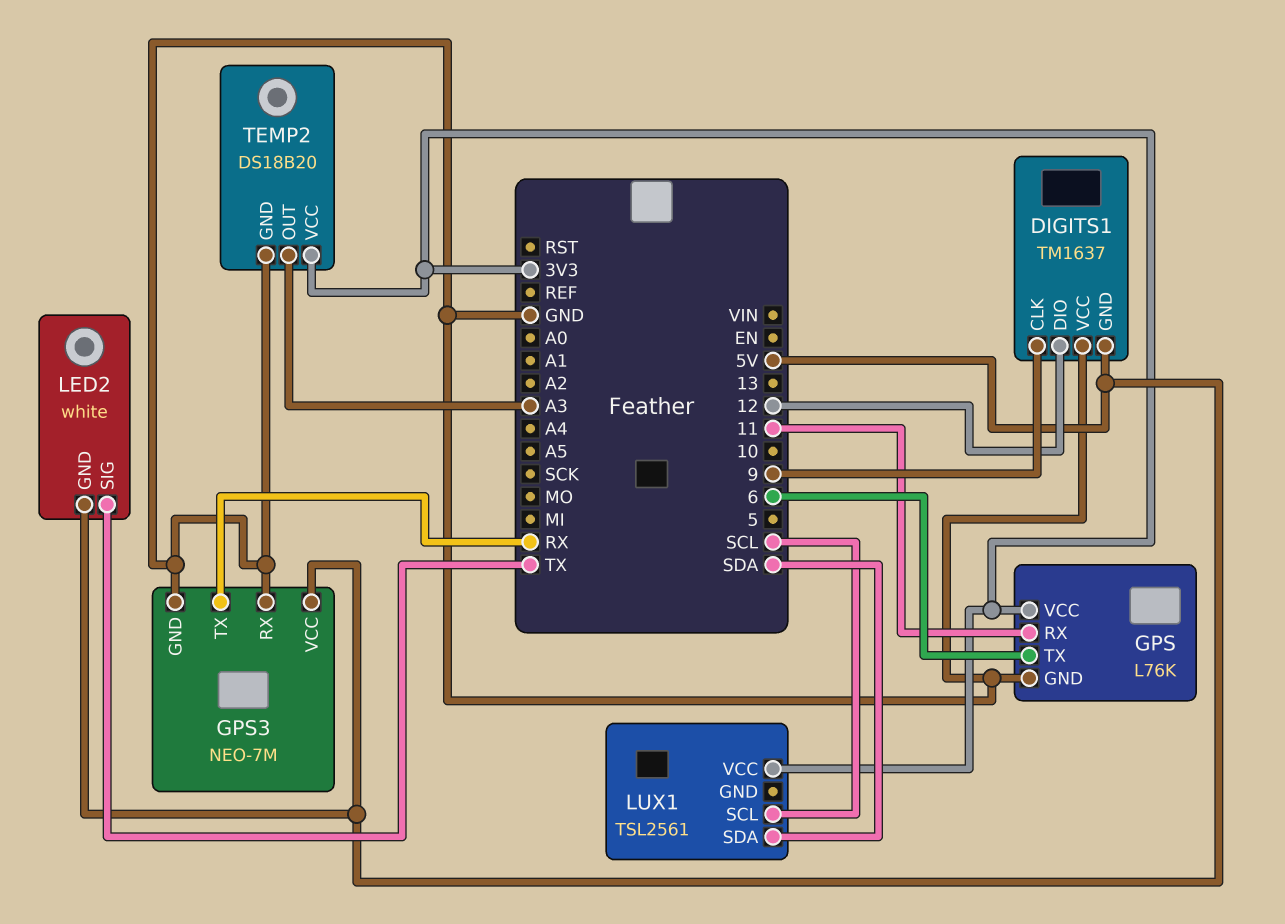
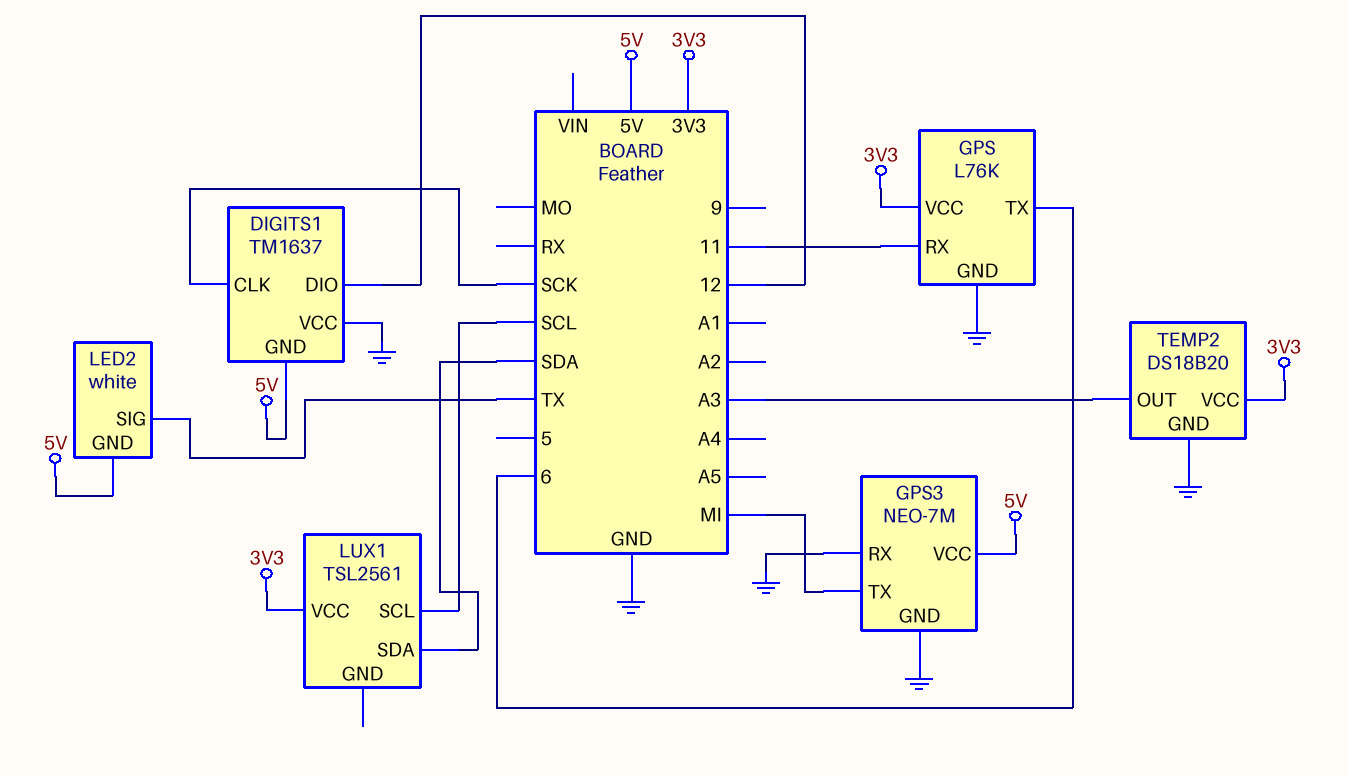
DIGITS1 pin CLK: 9 -> SCK
GPS3 pin TX: RX -> MI

